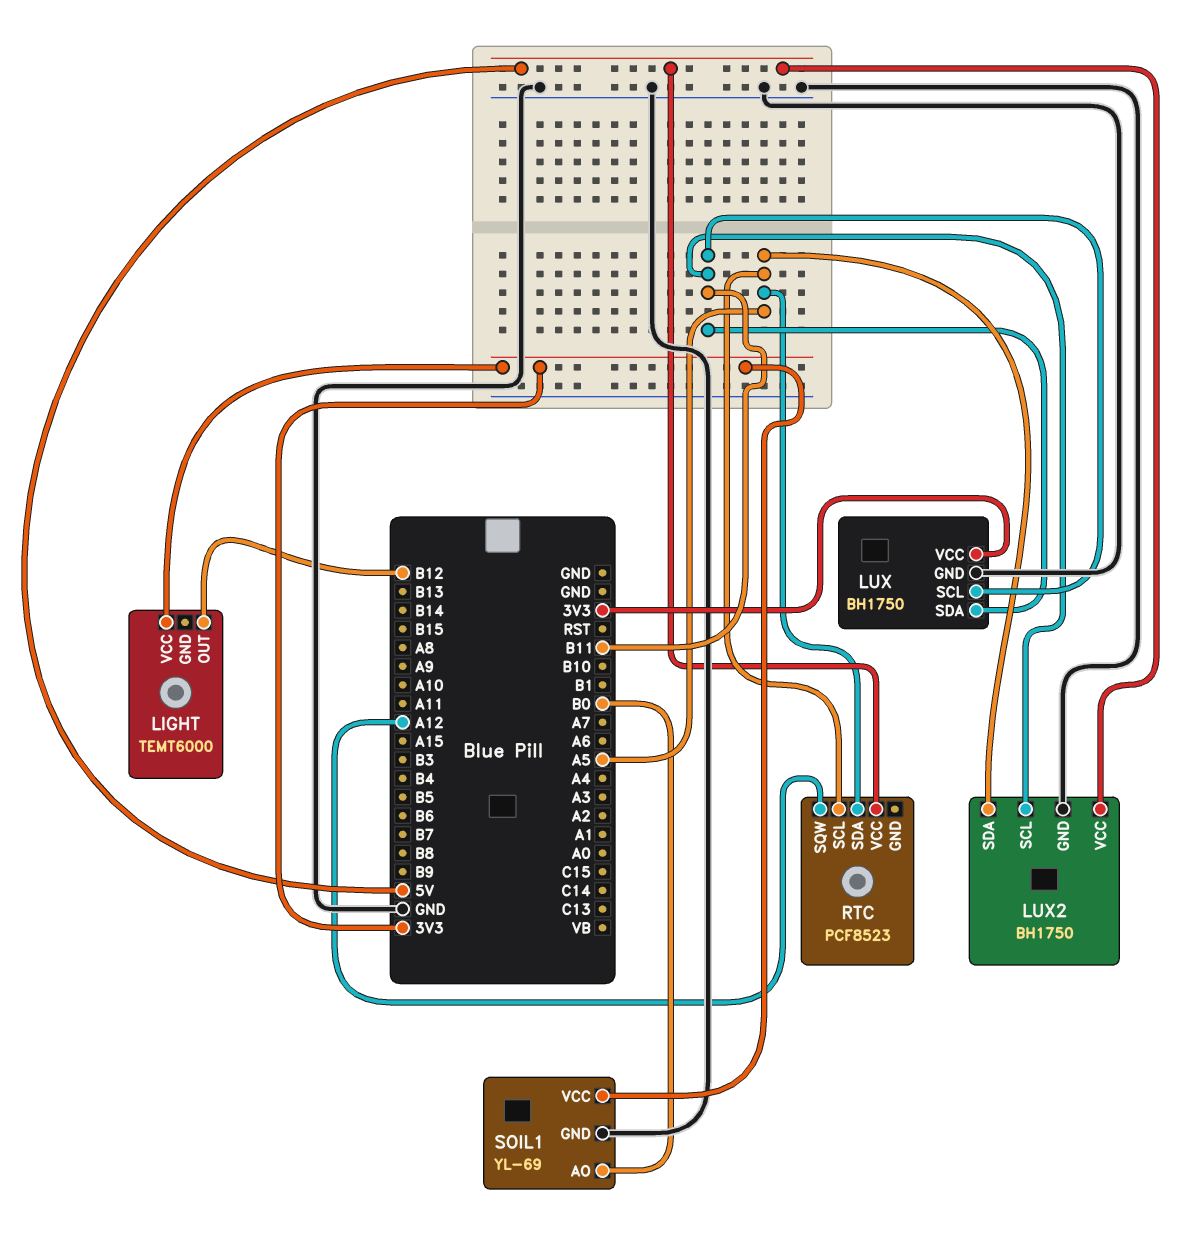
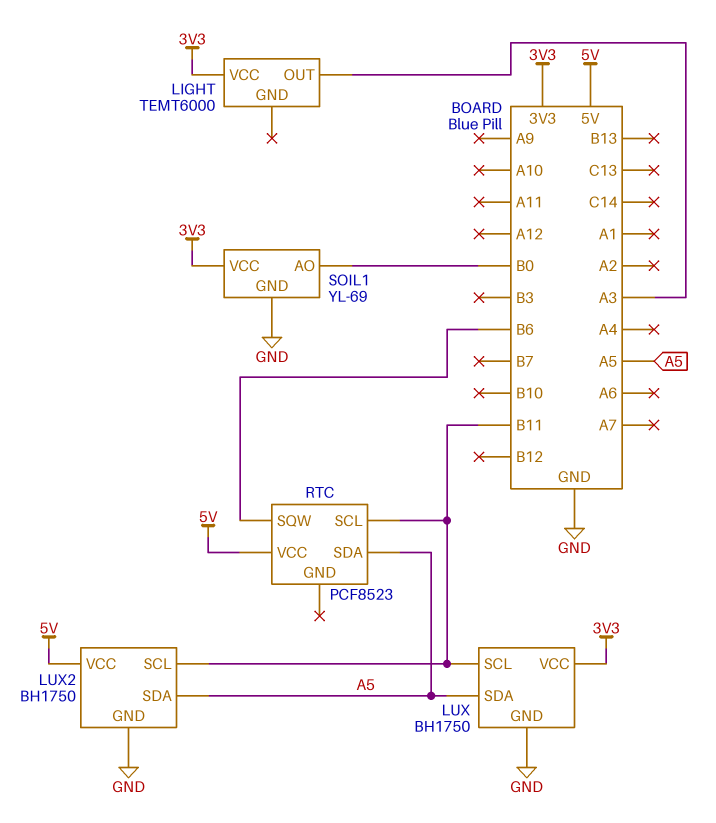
LIGHT pin OUT: B12 -> A3
LUX pin SDA: B11 -> A5
RTC pin SCL: A5 -> B11
RTC pin SQW: A12 -> B6

